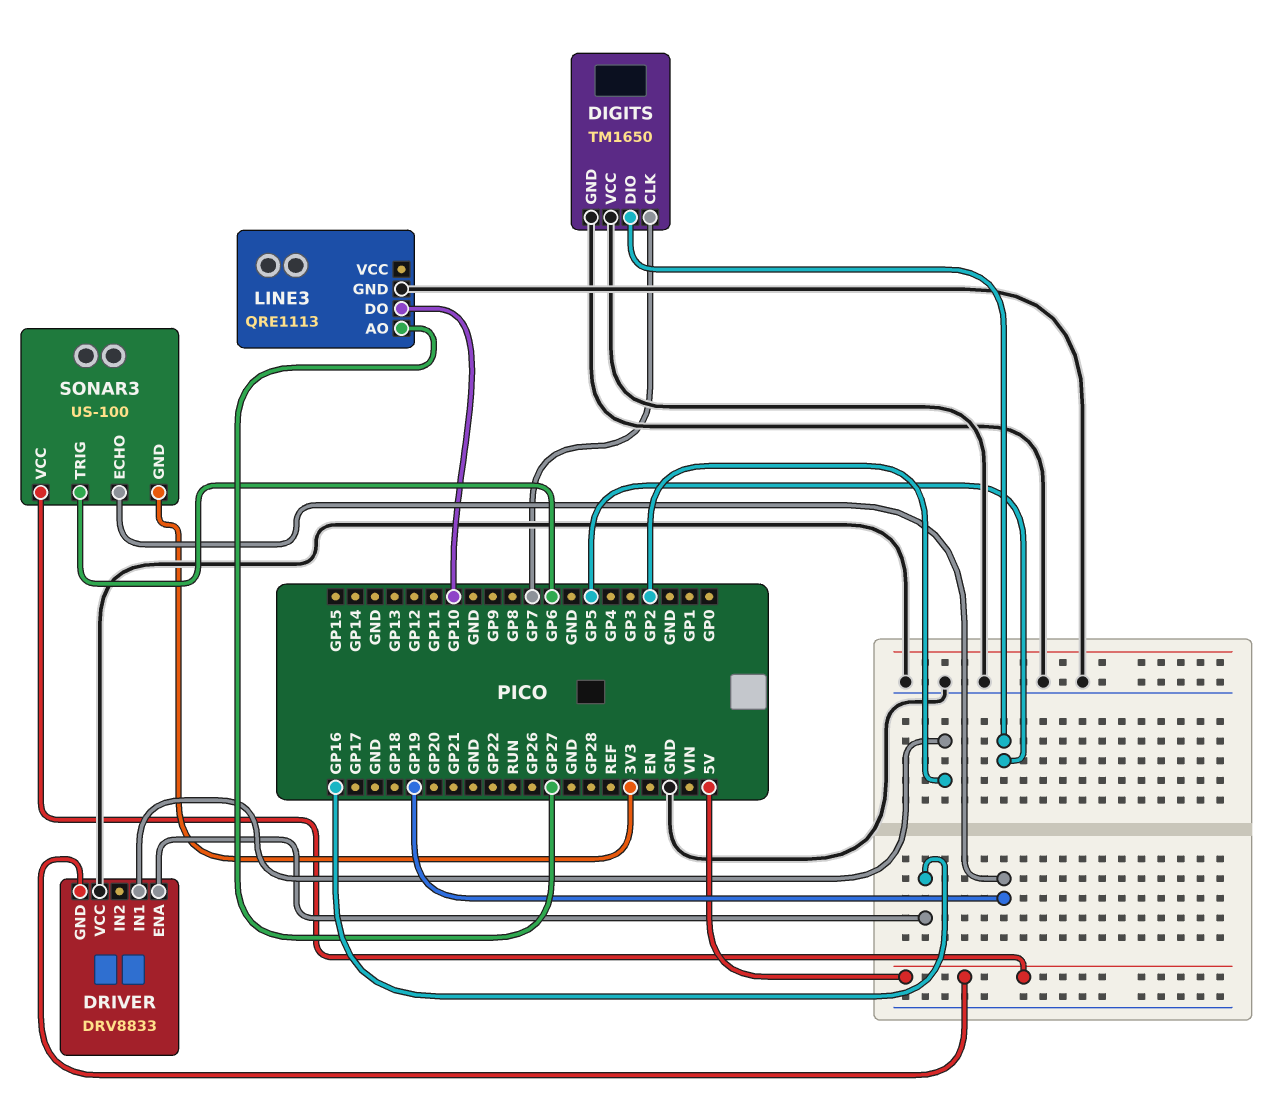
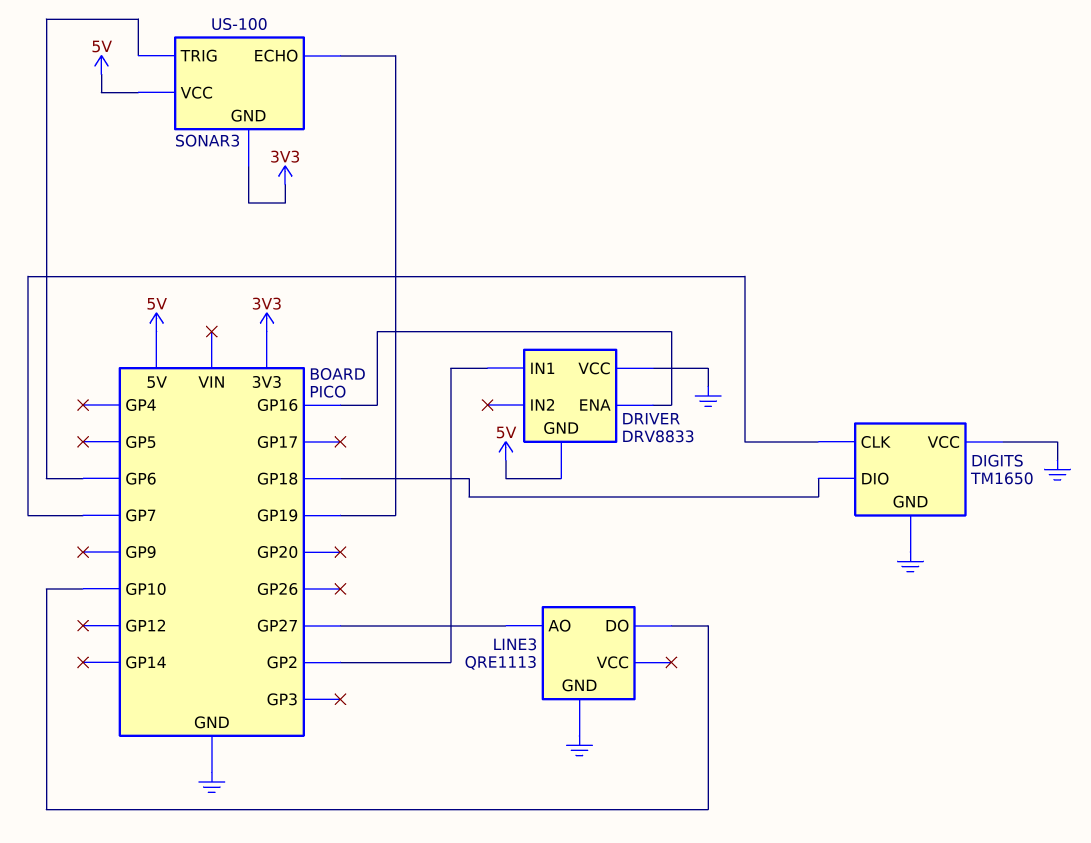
DIGITS pin DIO: GP5 -> GP18

